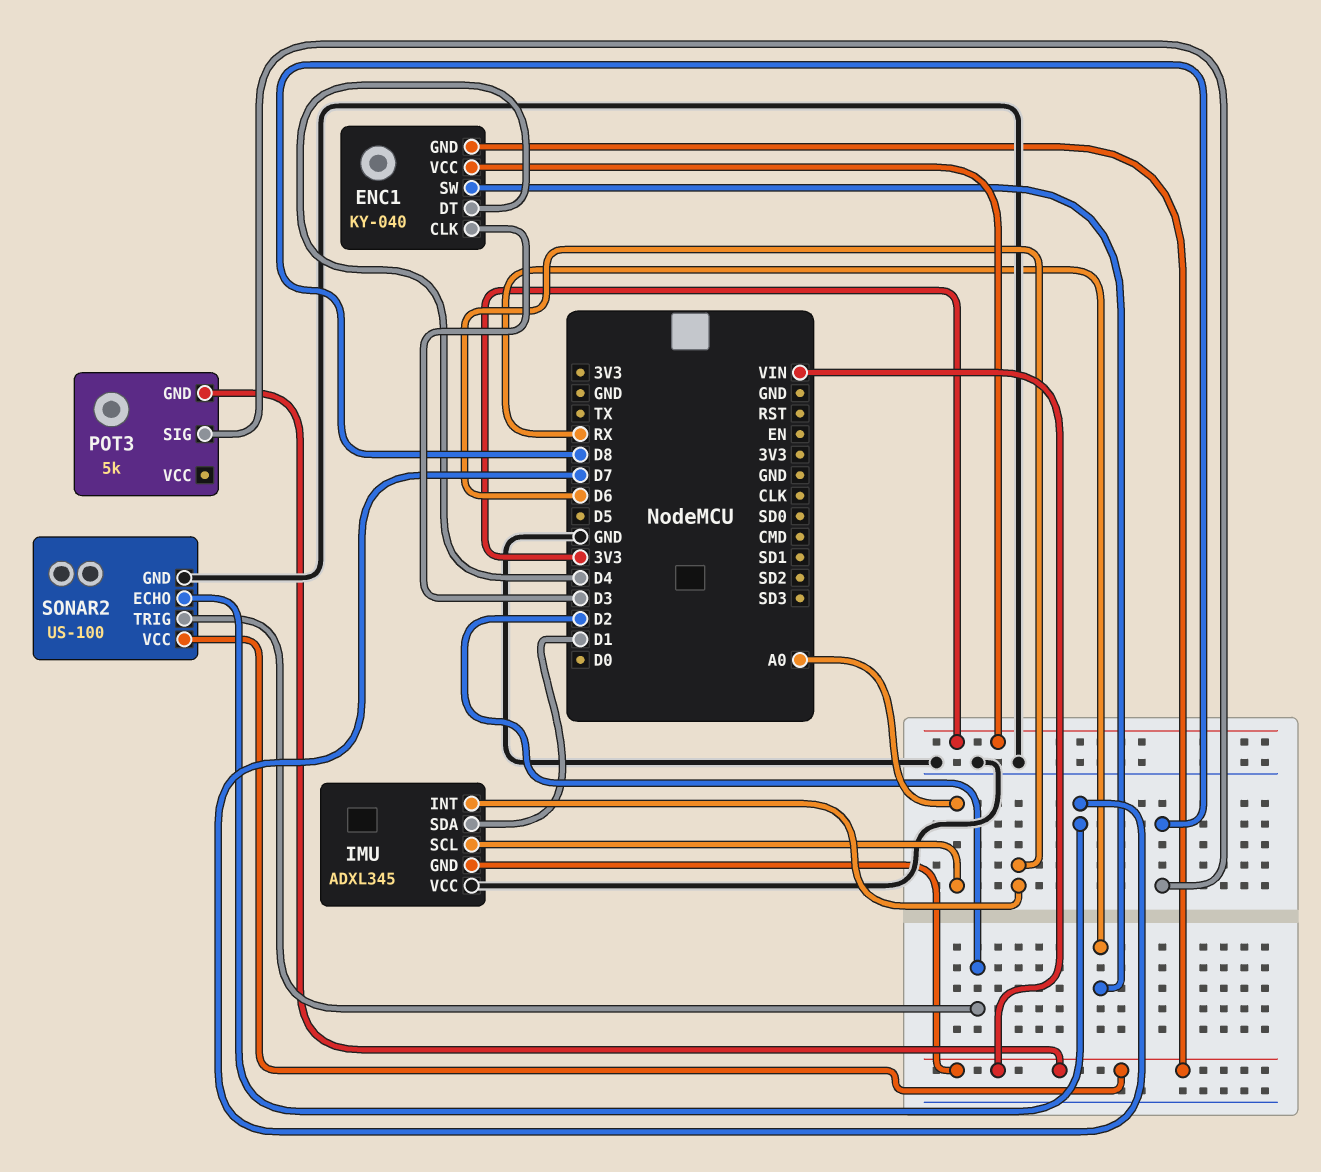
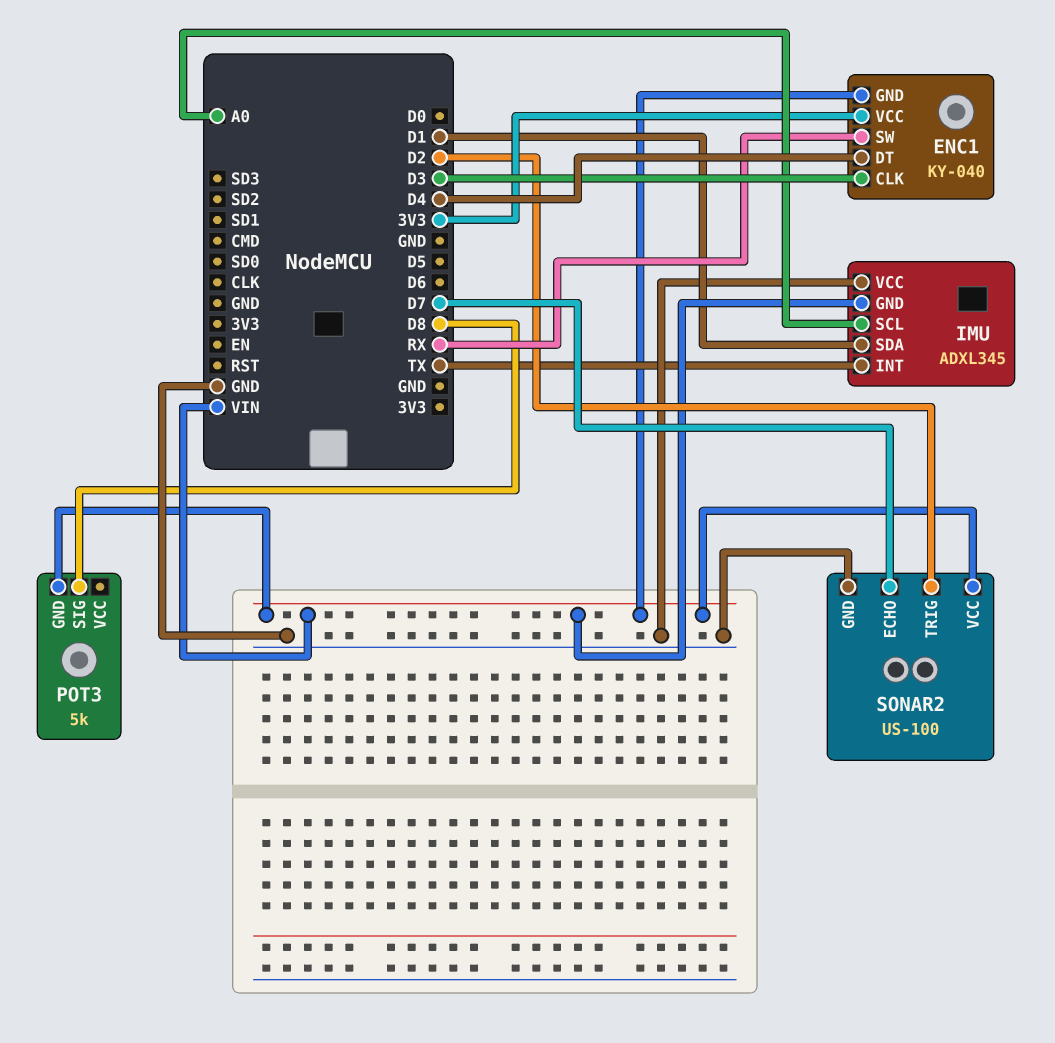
IMU pin INT: D6 -> TX

